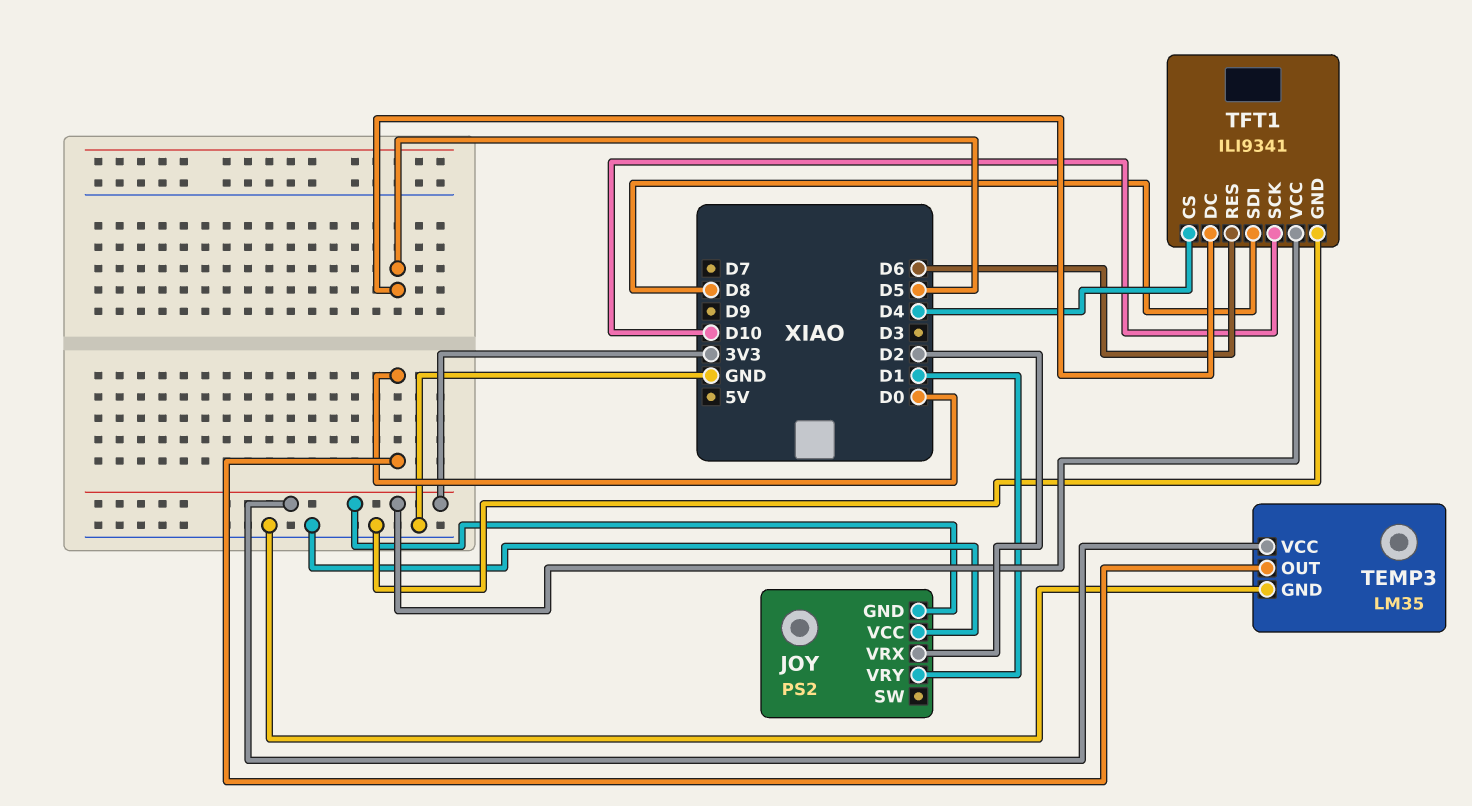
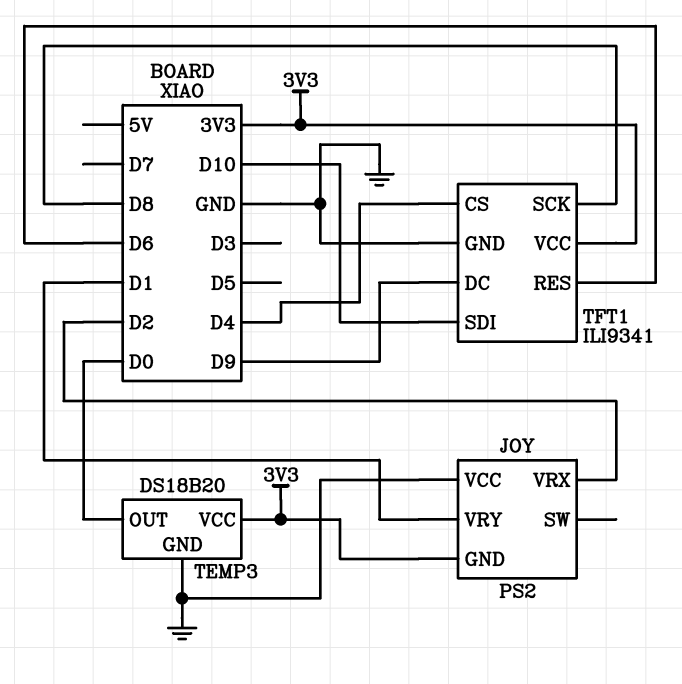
TEMP3: LM35 -> DS18B20
TFT1 pin DC: D5 -> D9
TFT1 pin SCK: D10 -> D8
TFT1 pin SDI: D8 -> D10

